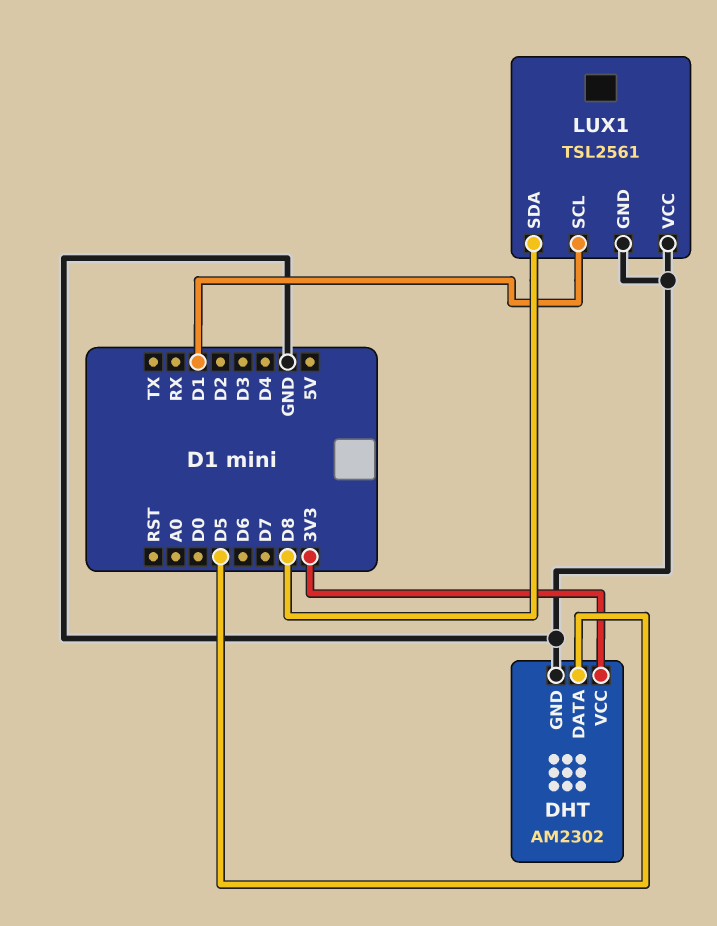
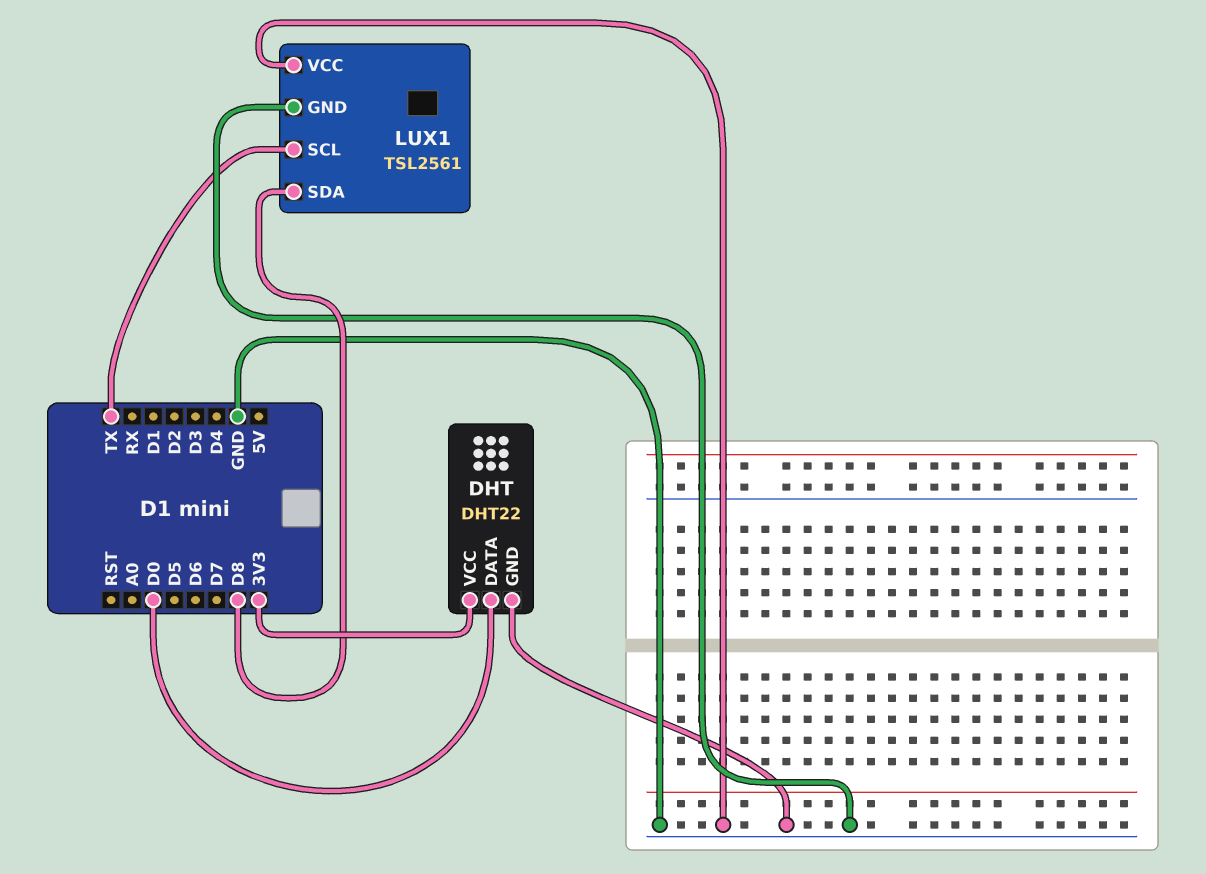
DHT: AM2302 -> DHT22
DHT pin DATA: D5 -> D0
LUX1 pin SCL: D1 -> TX

